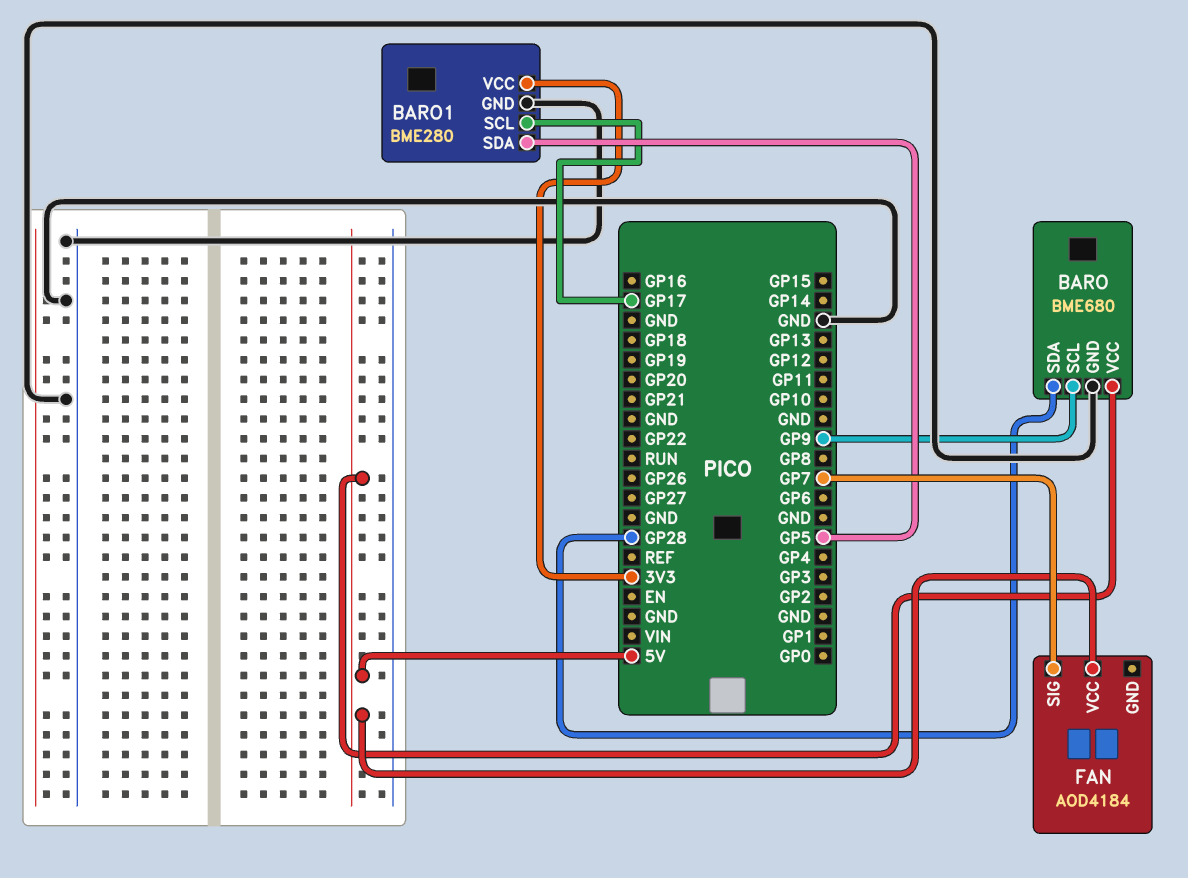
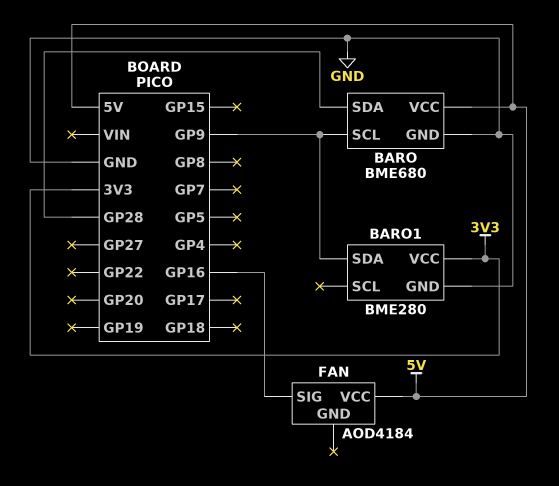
BARO1 pin SCL: GP17 -> none
BARO1 pin SDA: GP5 -> GP9
FAN pin SIG: GP7 -> GP16

